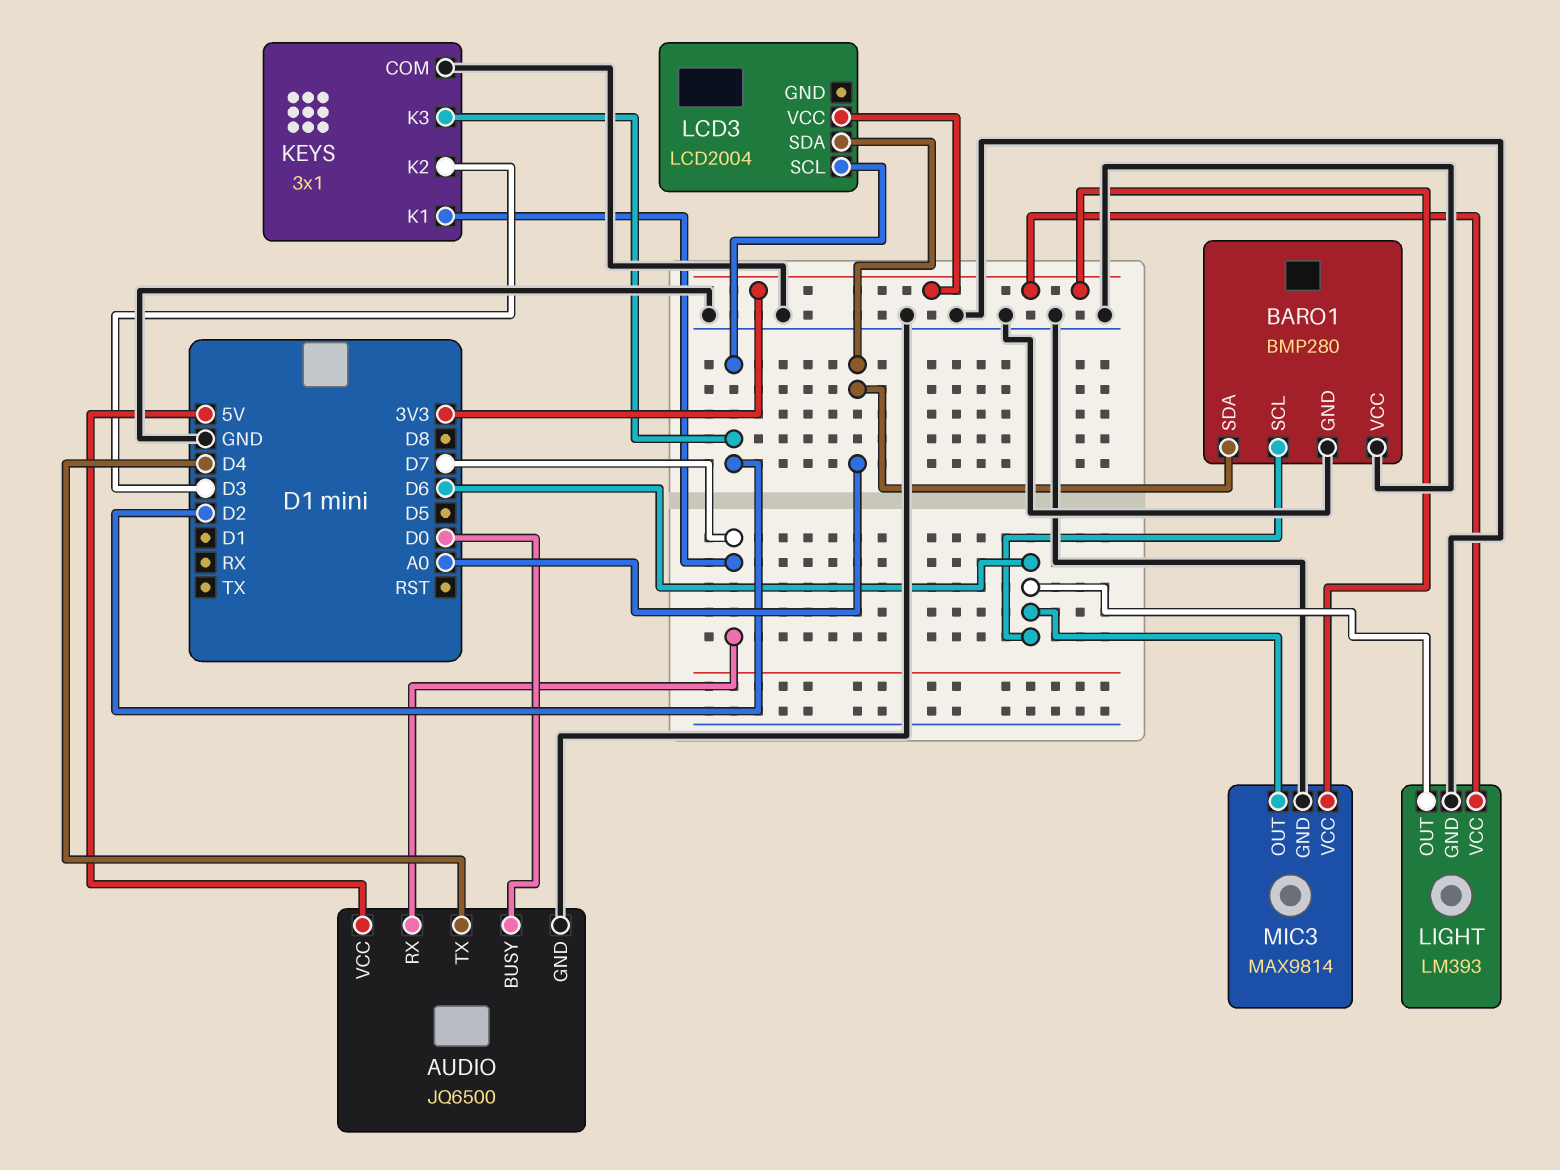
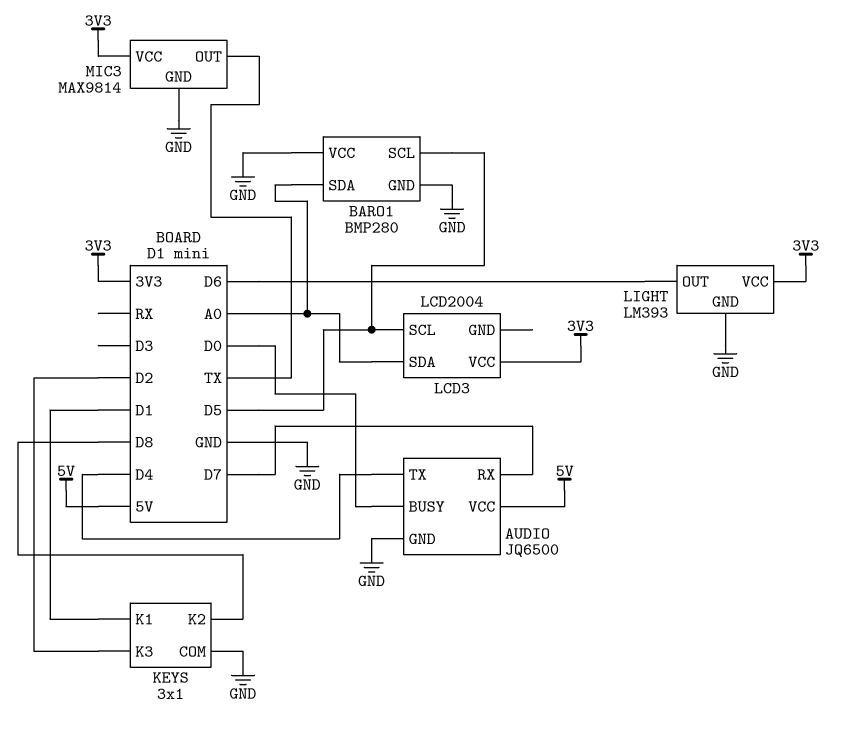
BARO1 pin SCL: D6 -> D5
KEYS pin K1: D7 -> D1
KEYS pin K2: D3 -> D8
LCD3 pin SCL: D2 -> D5
MIC3 pin OUT: D6 -> TX

